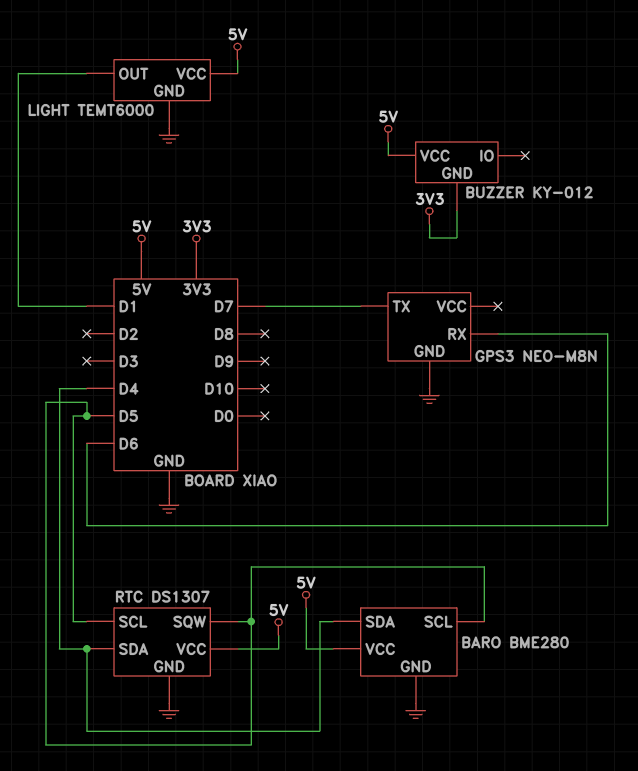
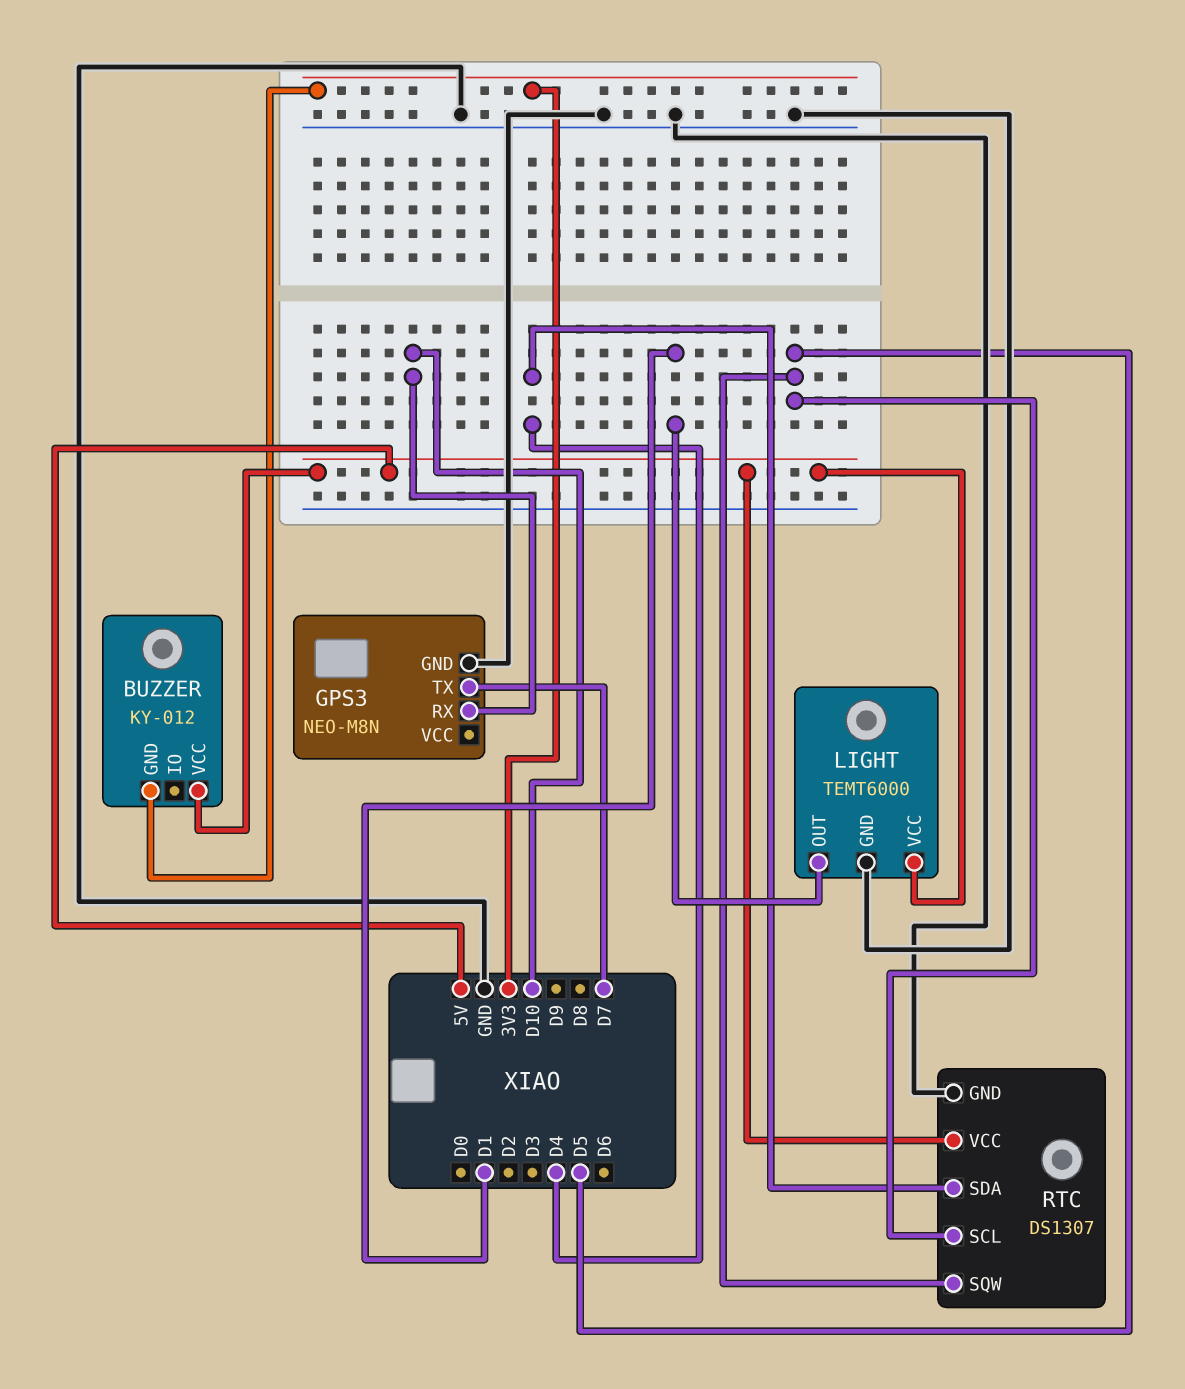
BARO: BME280 -> none
BARO pin GND: GND -> none
BARO pin SCL: D5 -> none
BARO pin SDA: D4 -> none
BARO pin VCC: 5V -> none
GPS3 pin RX: D6 -> D10

